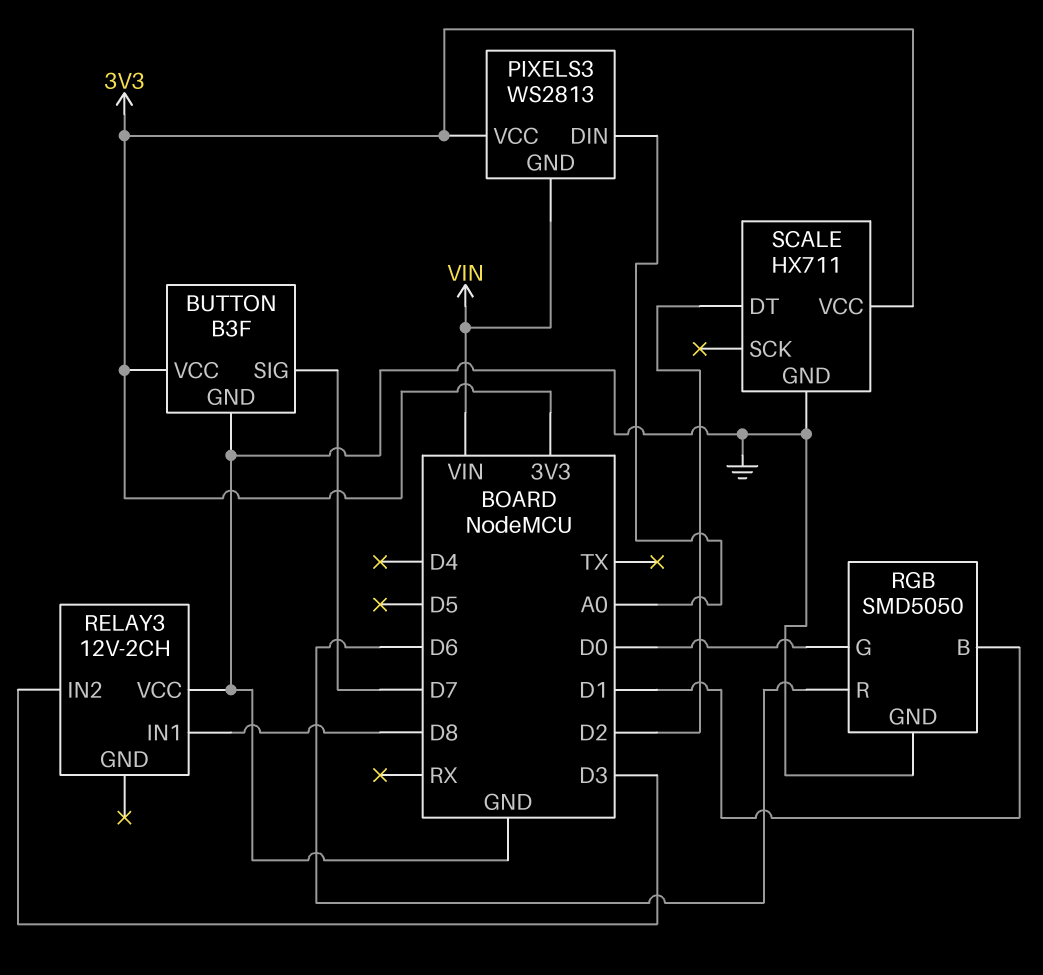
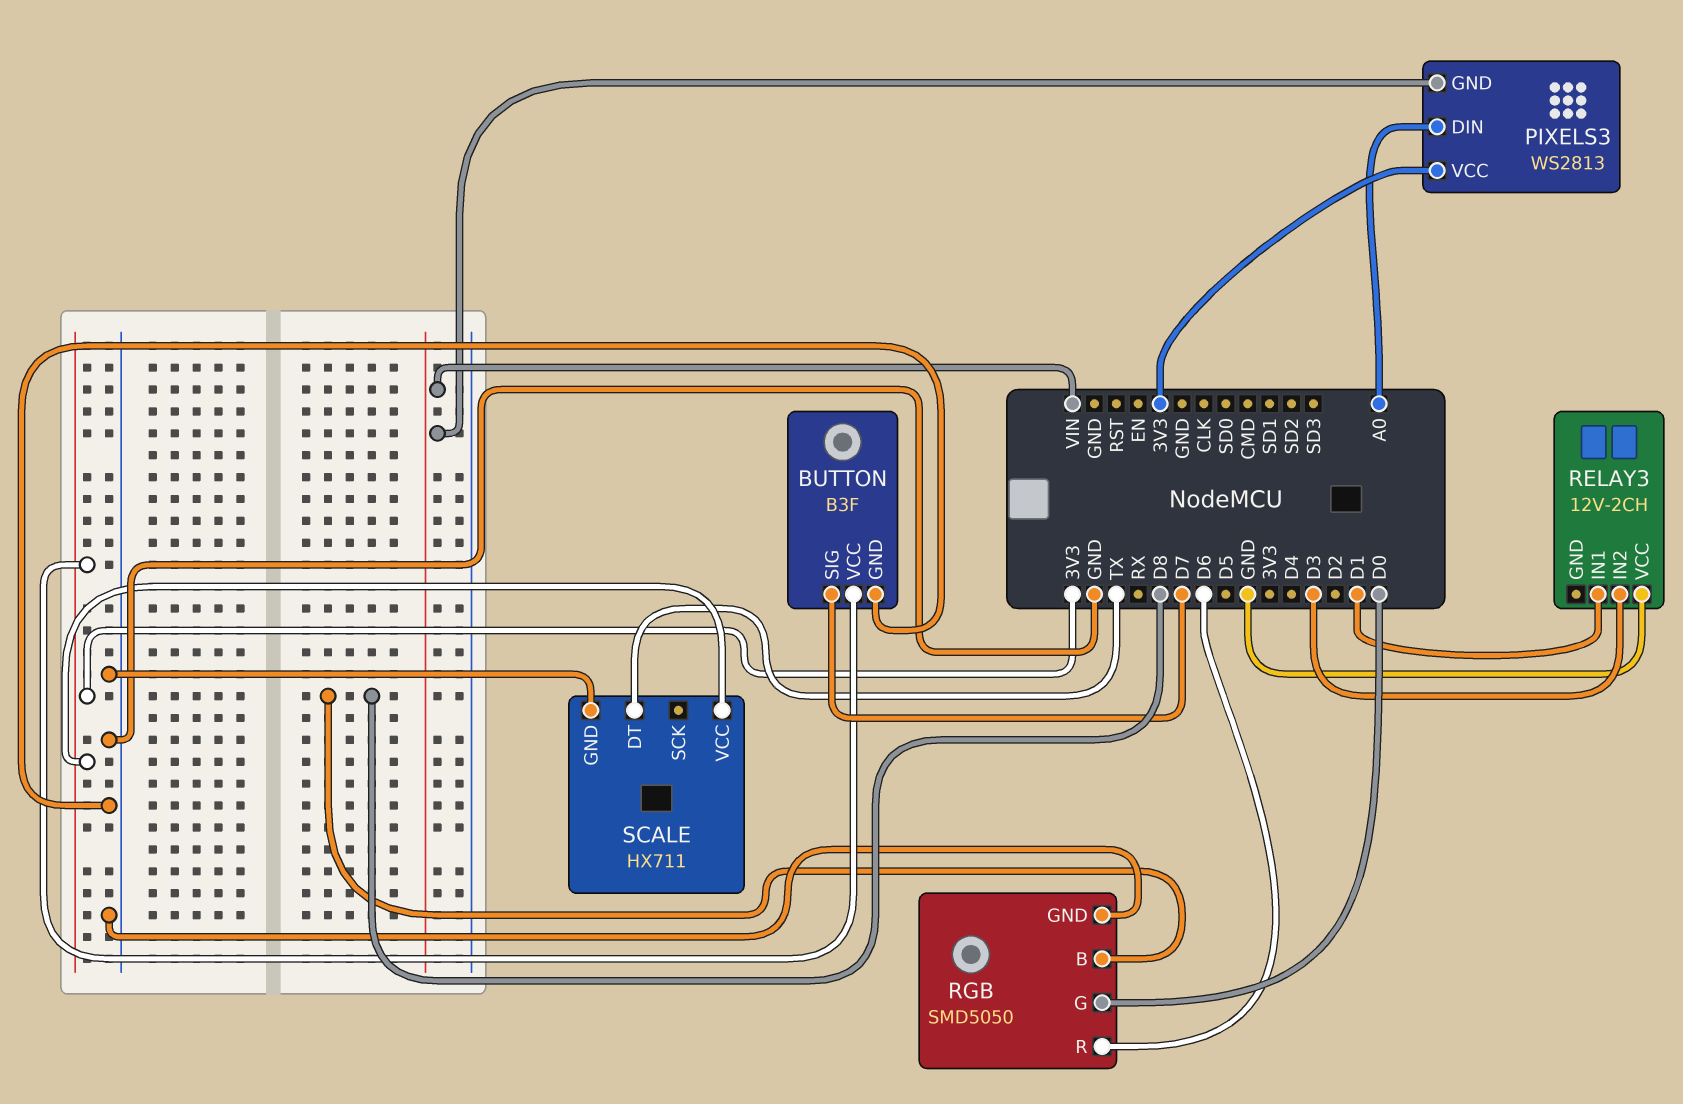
RELAY3 pin IN1: D8 -> D1
RGB pin B: D1 -> D8
SCALE pin DT: D2 -> TX

